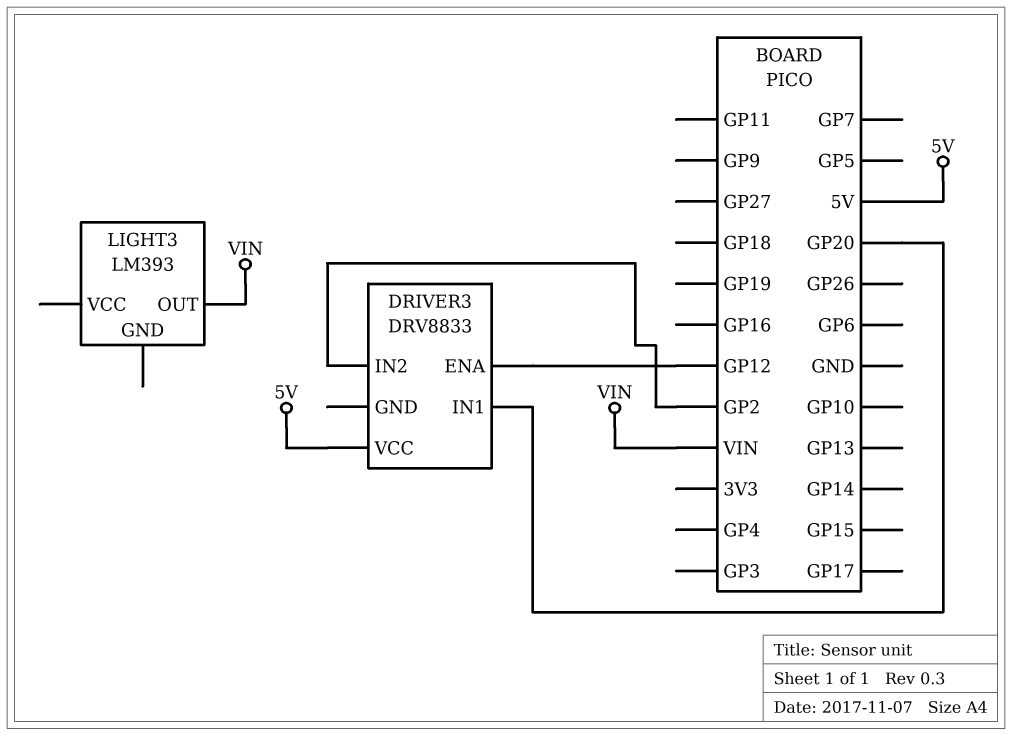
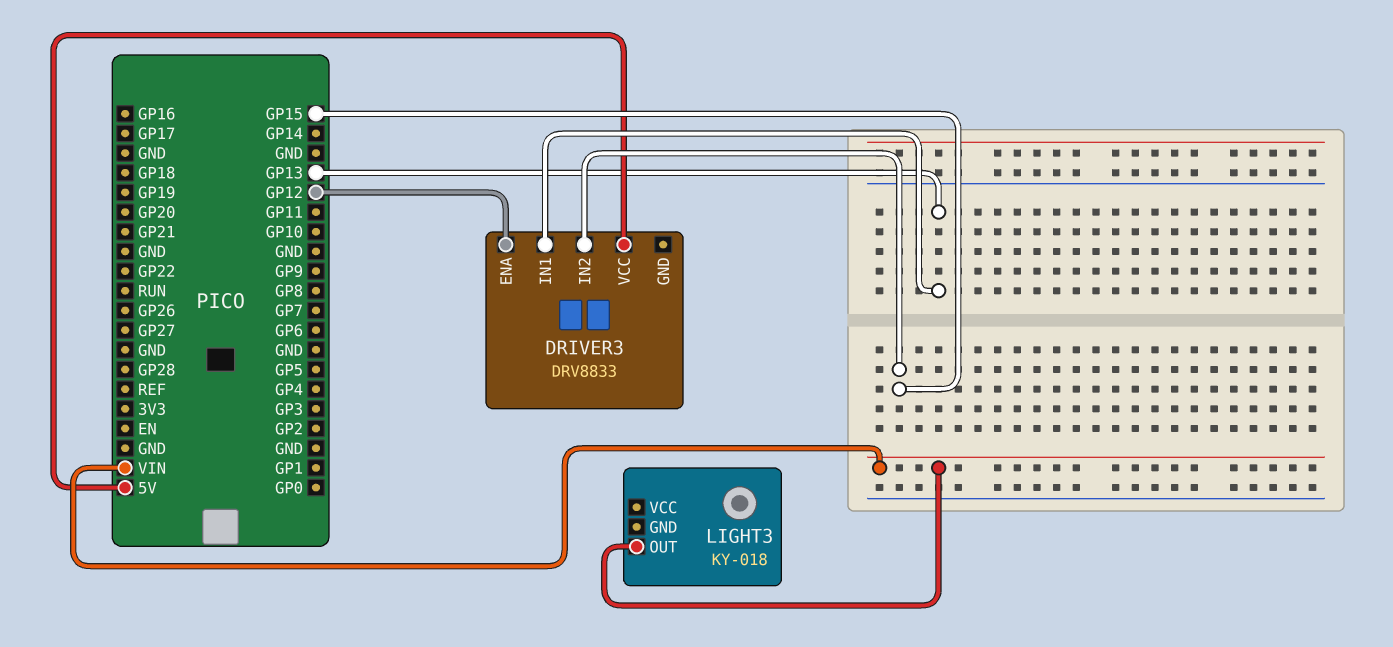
DRIVER3 pin IN1: GP20 -> GP13
DRIVER3 pin IN2: GP2 -> GP15
LIGHT3: LM393 -> KY-018

